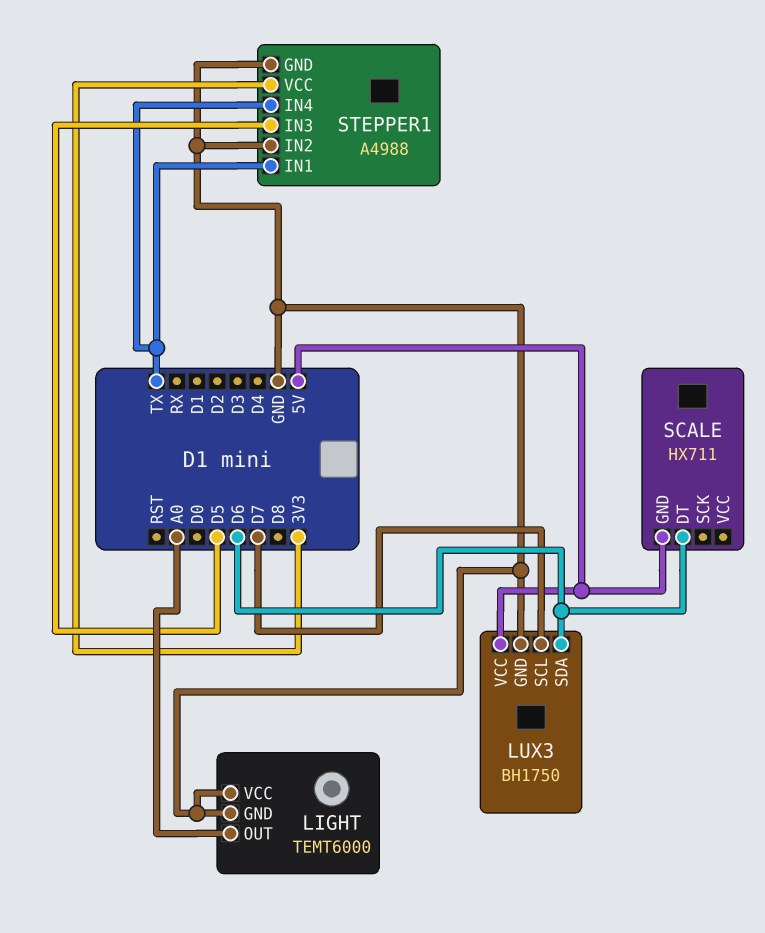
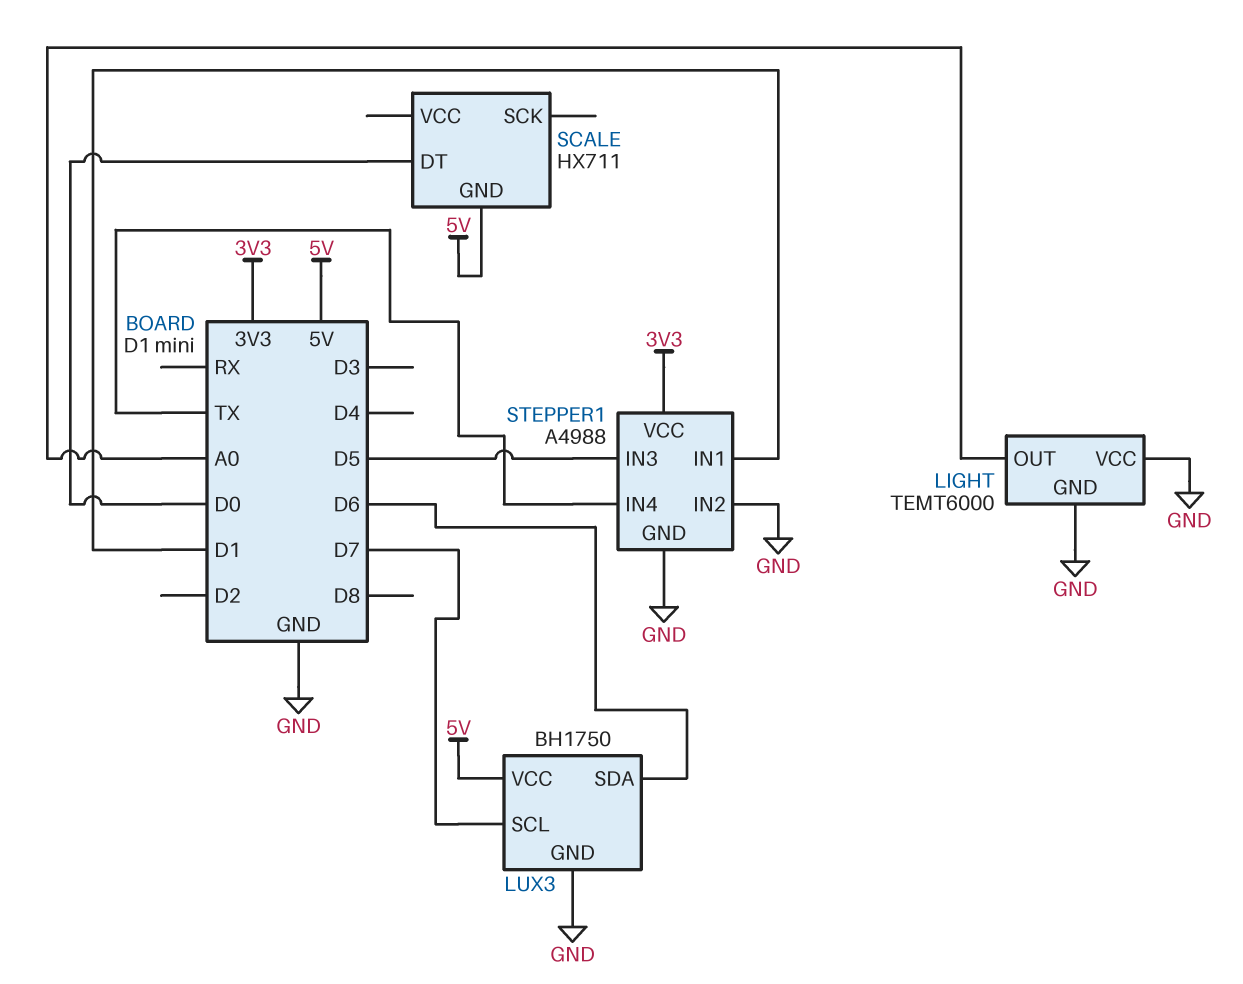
SCALE pin DT: D6 -> D0
STEPPER1 pin IN1: TX -> D1

